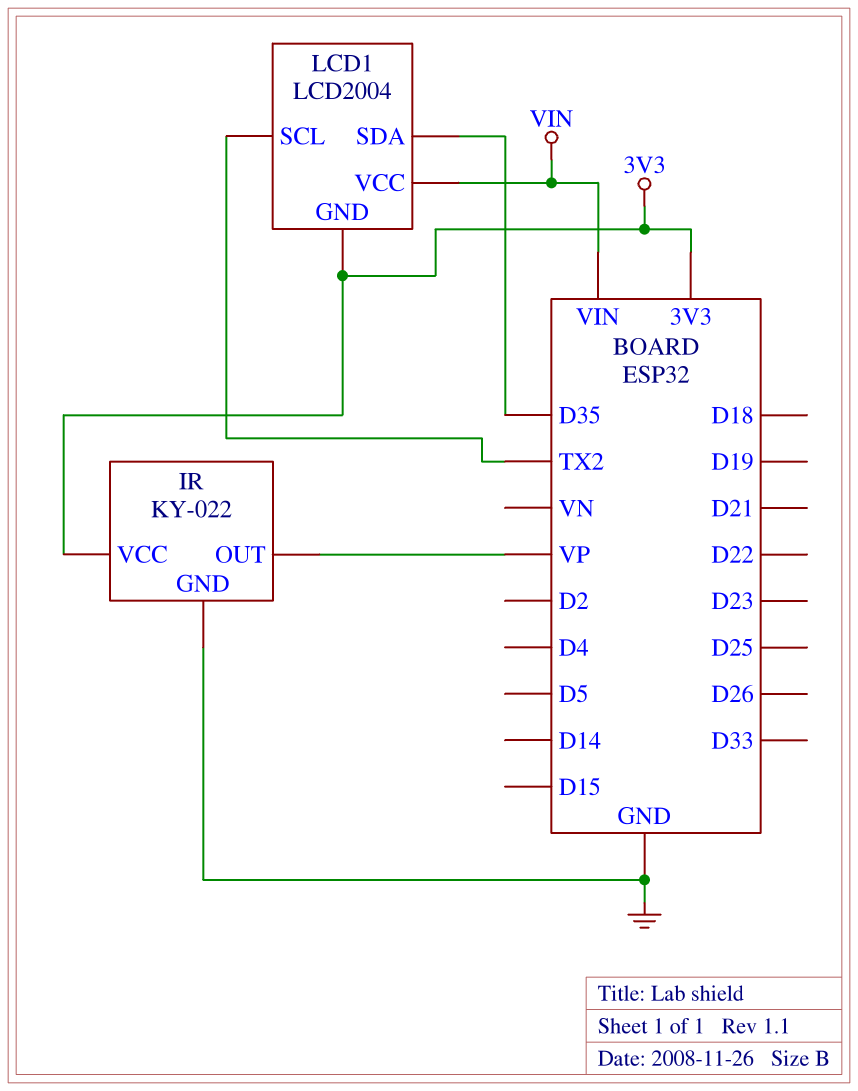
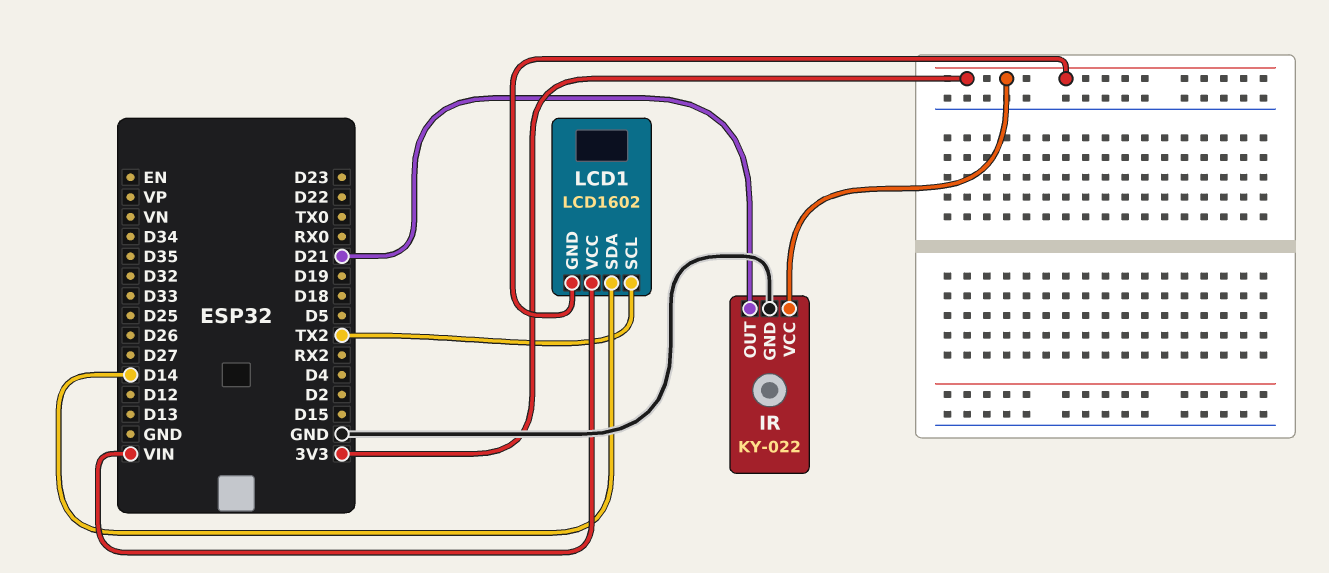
IR pin OUT: VP -> D21
LCD1: LCD2004 -> LCD1602
LCD1 pin SDA: D35 -> D14

